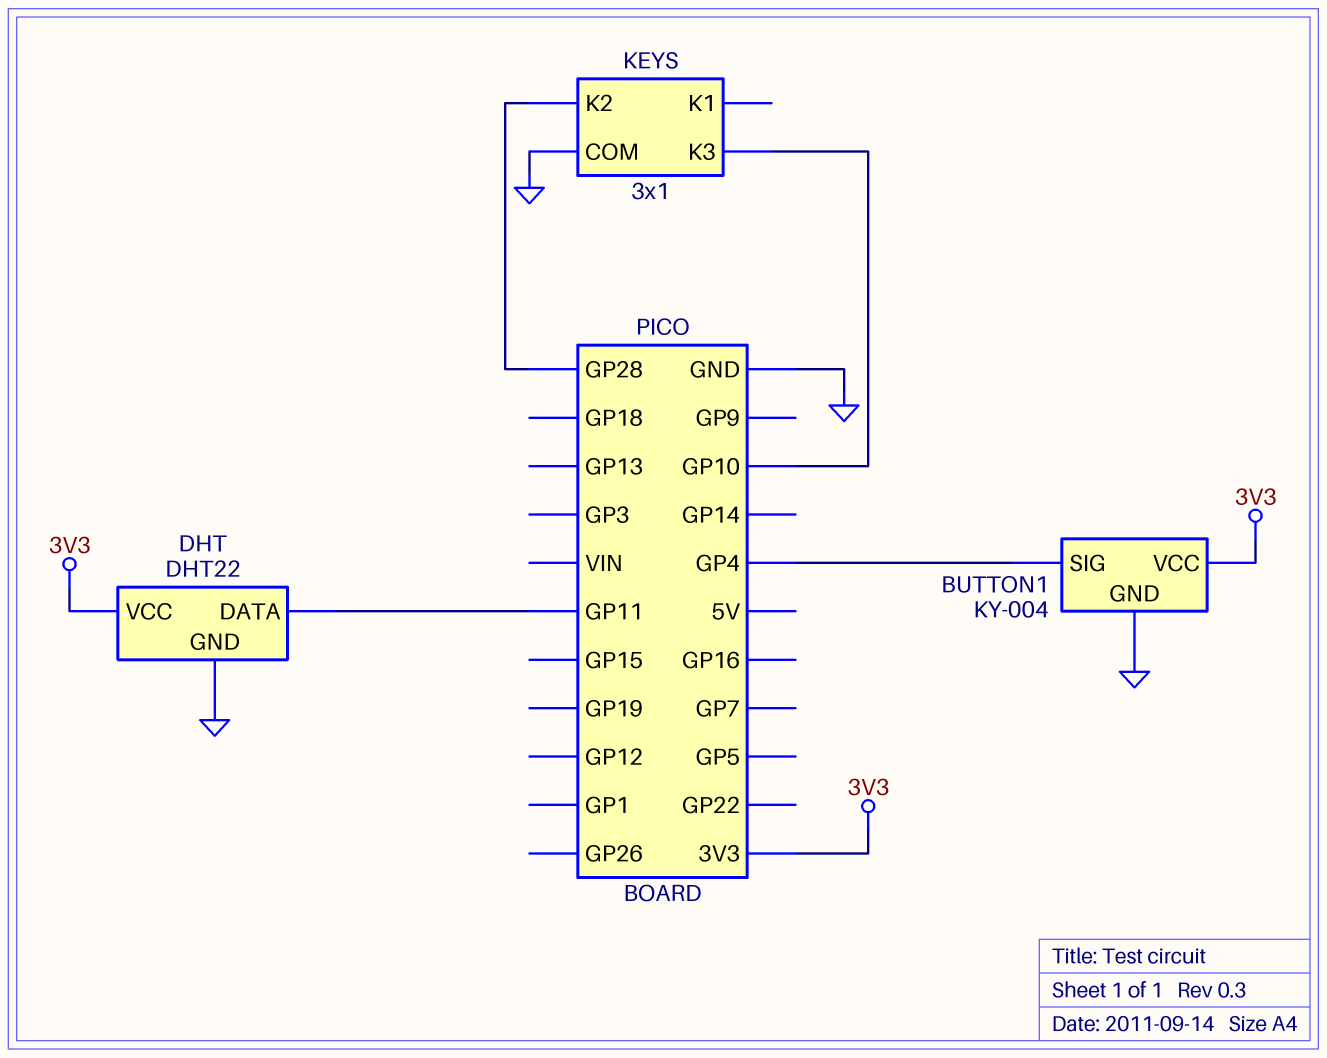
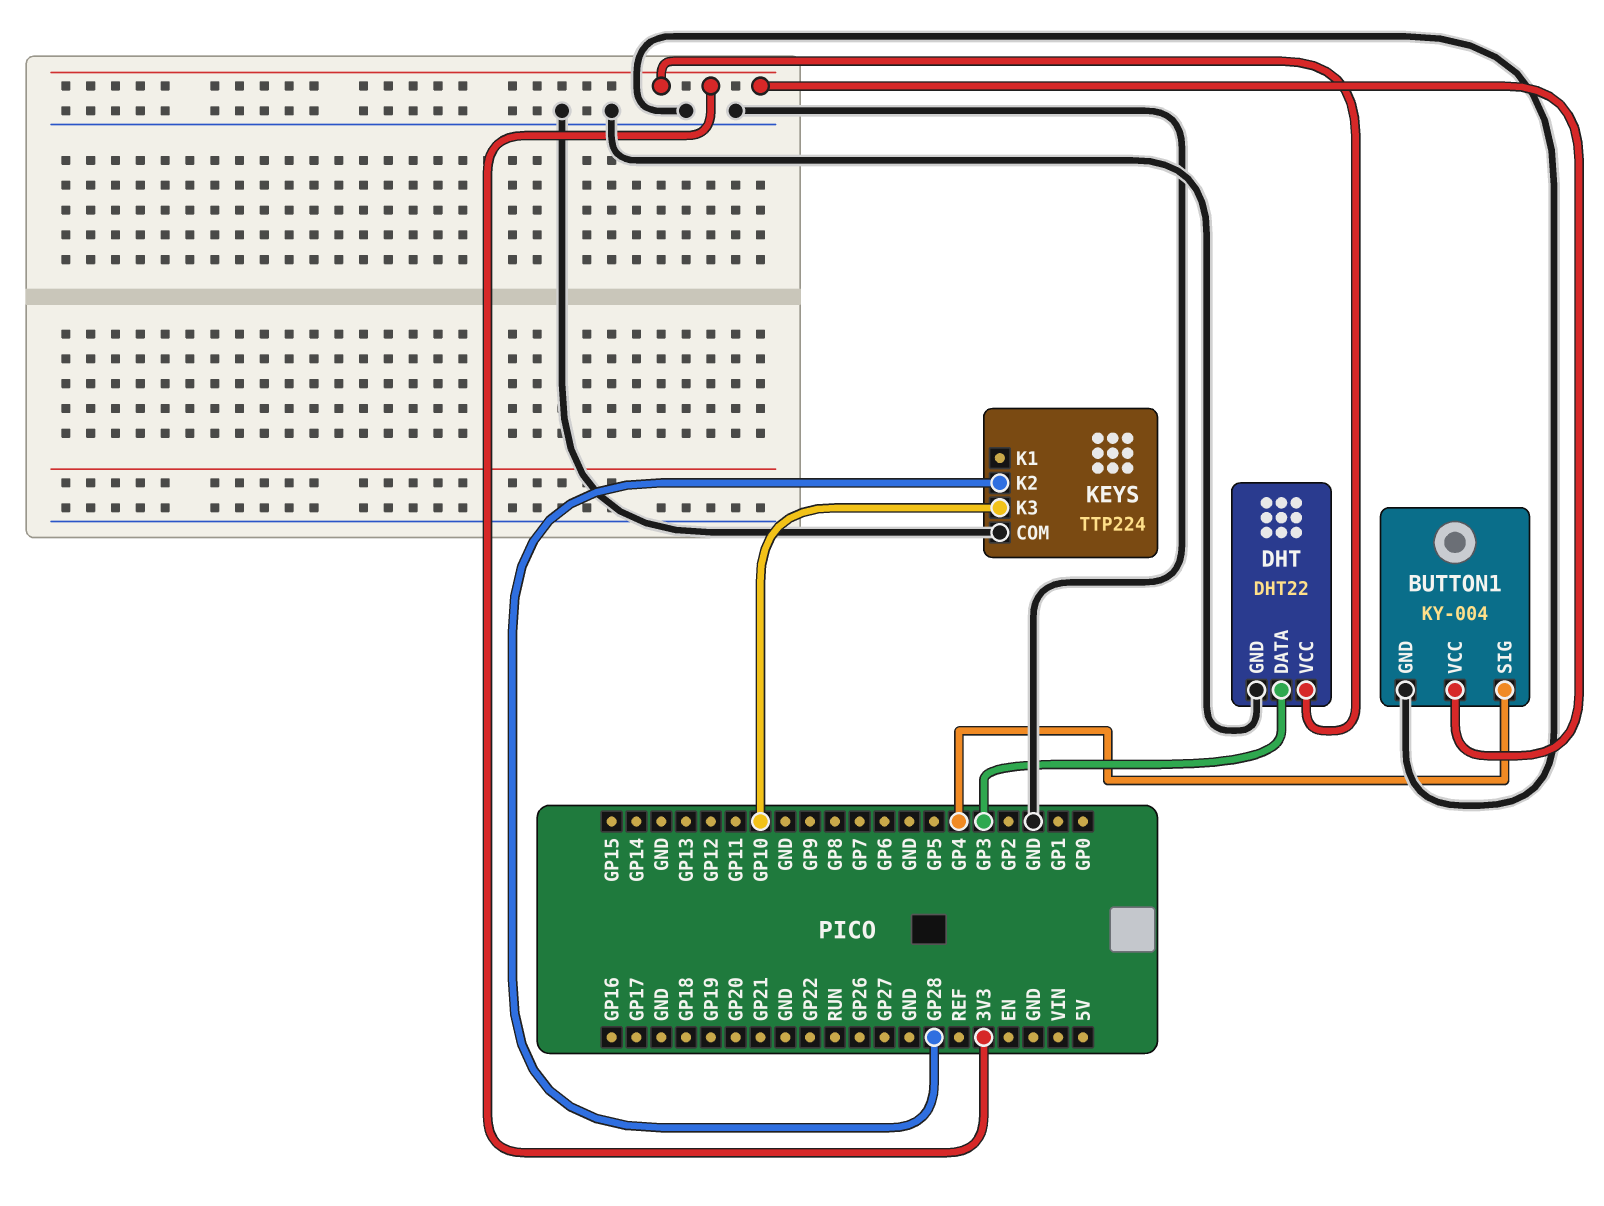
DHT pin DATA: GP11 -> GP3
KEYS: 3x1 -> TTP224

